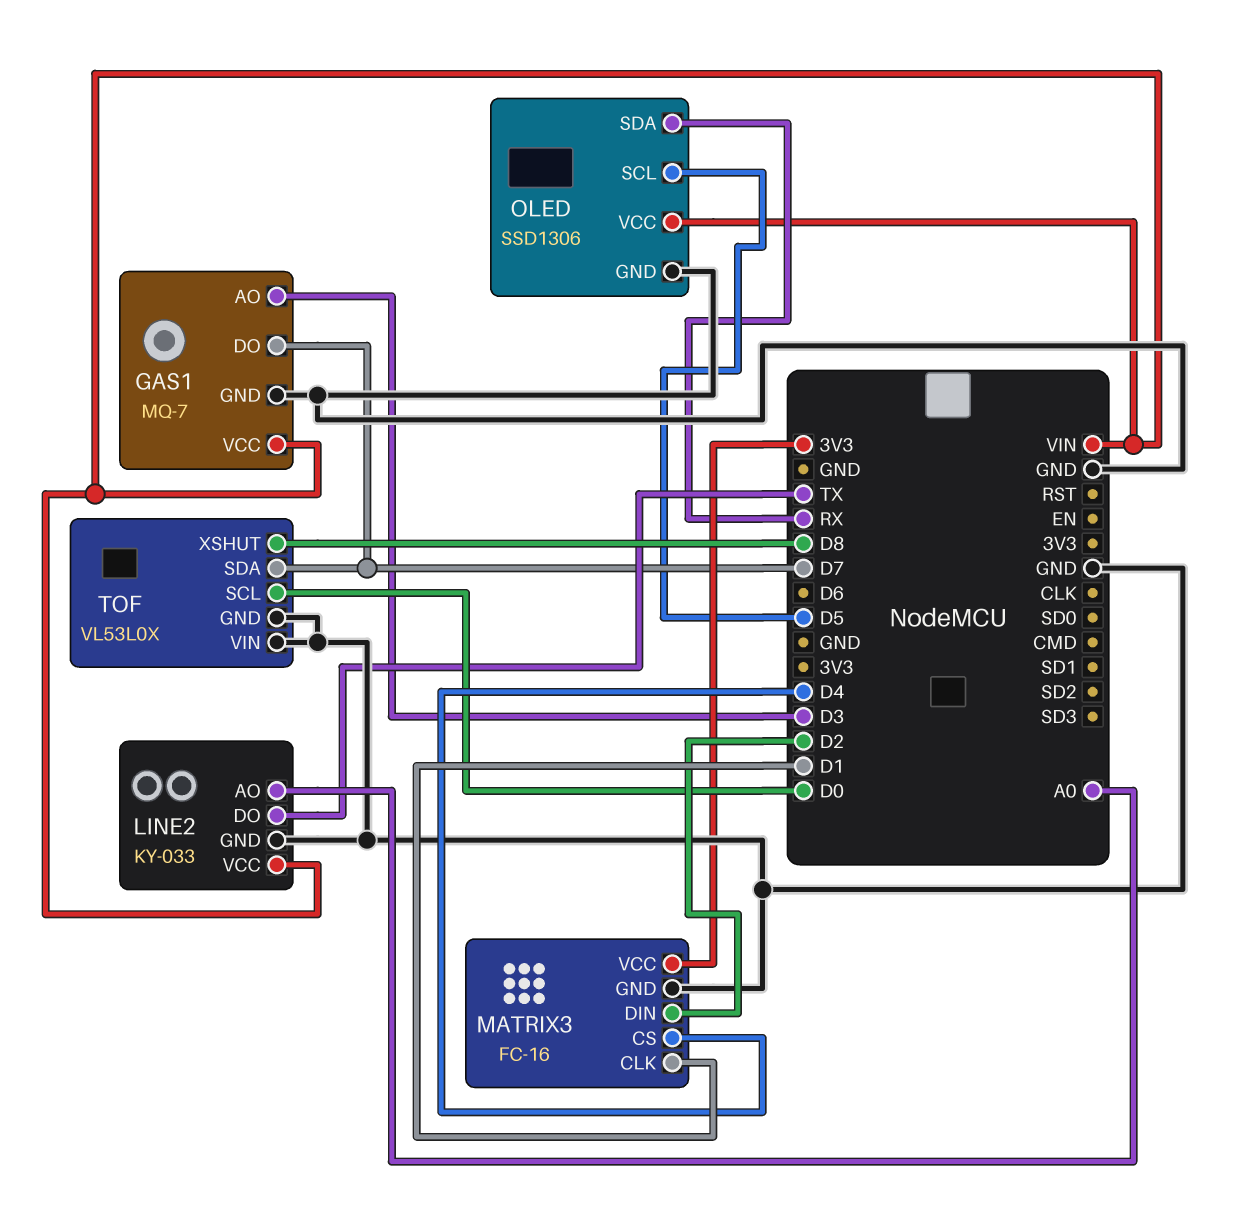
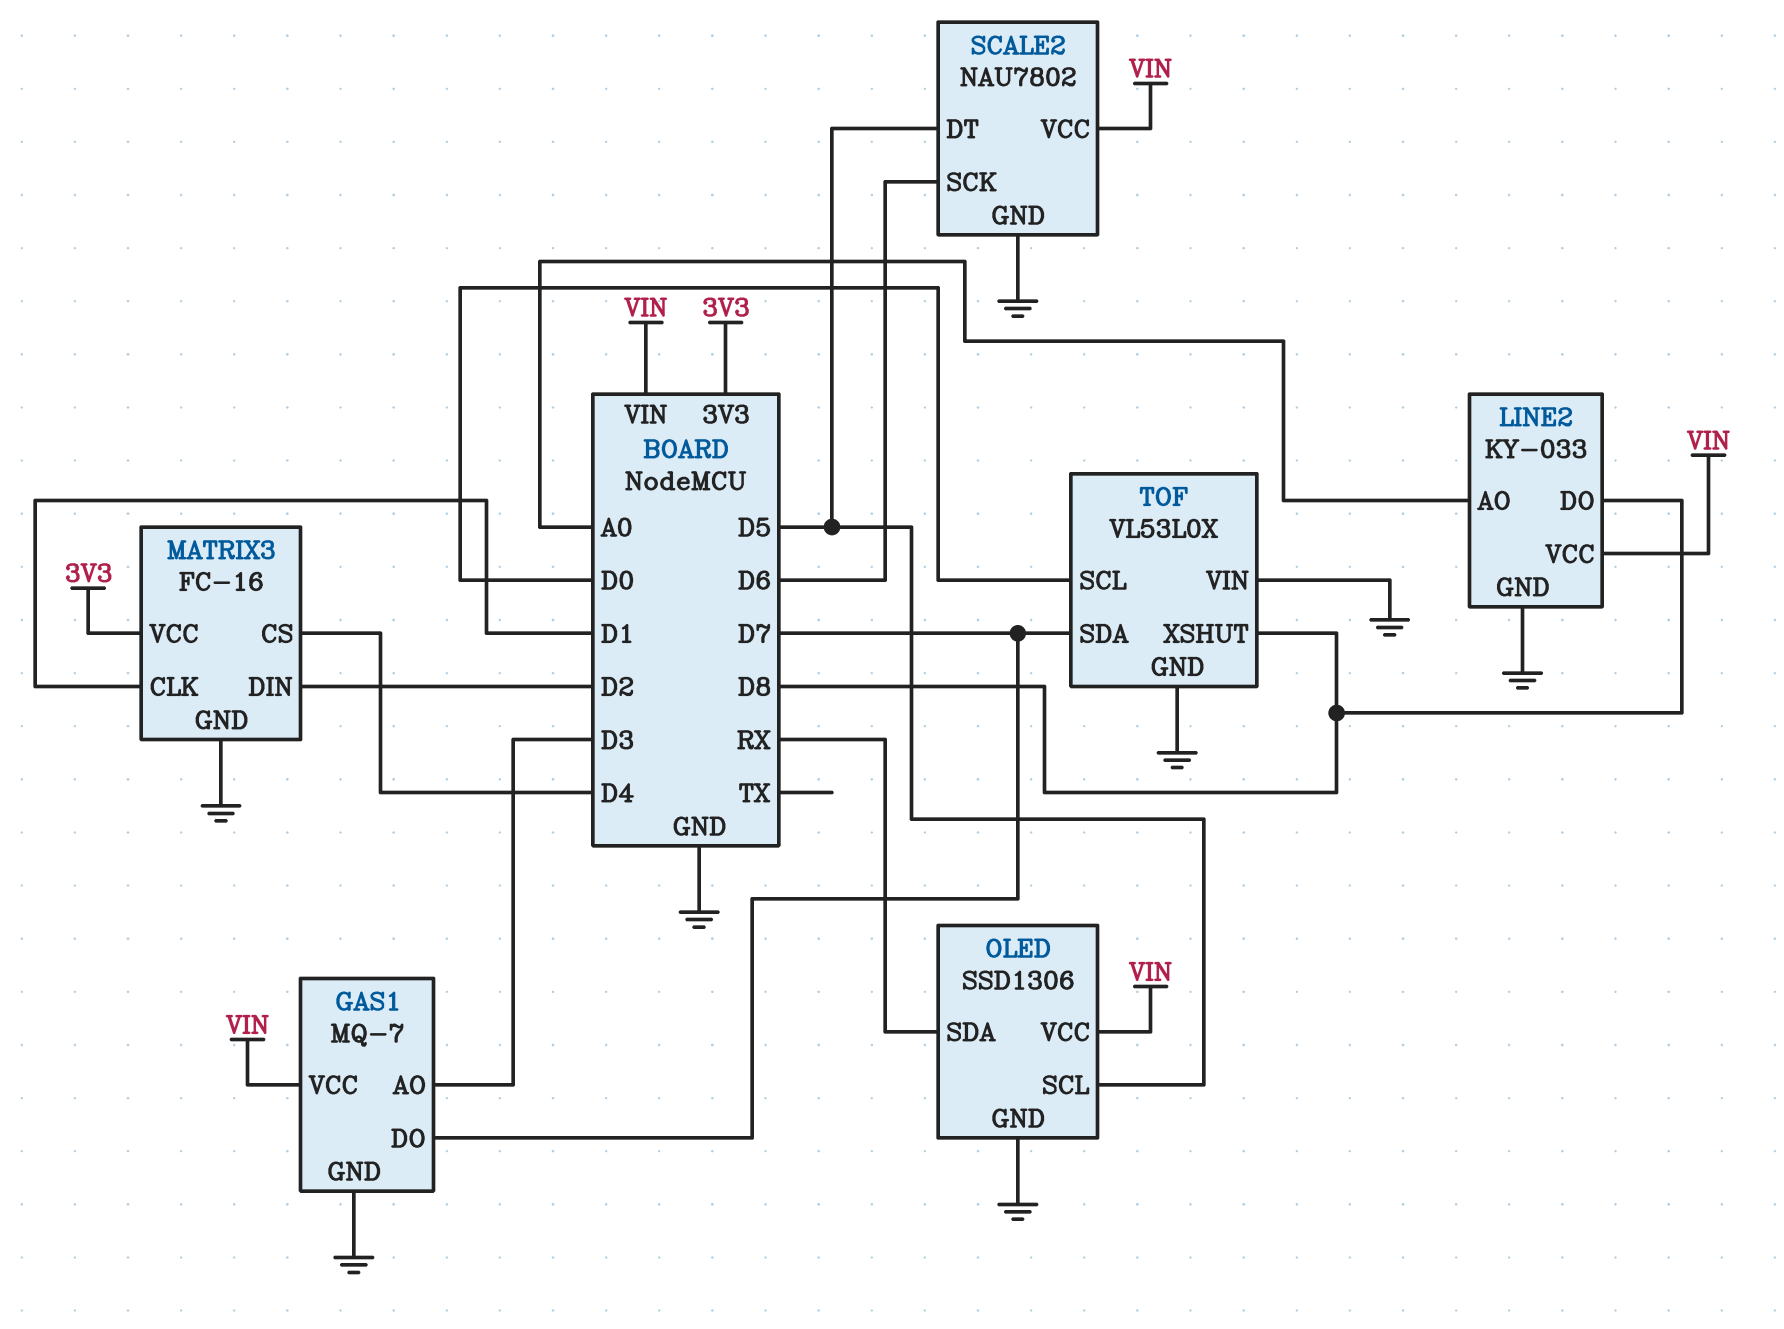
LINE2 pin DO: TX -> D8
SCALE2: none -> NAU7802
SCALE2 pin DT: none -> D5
SCALE2 pin GND: none -> GND
SCALE2 pin SCK: none -> D6
SCALE2 pin VCC: none -> VIN

